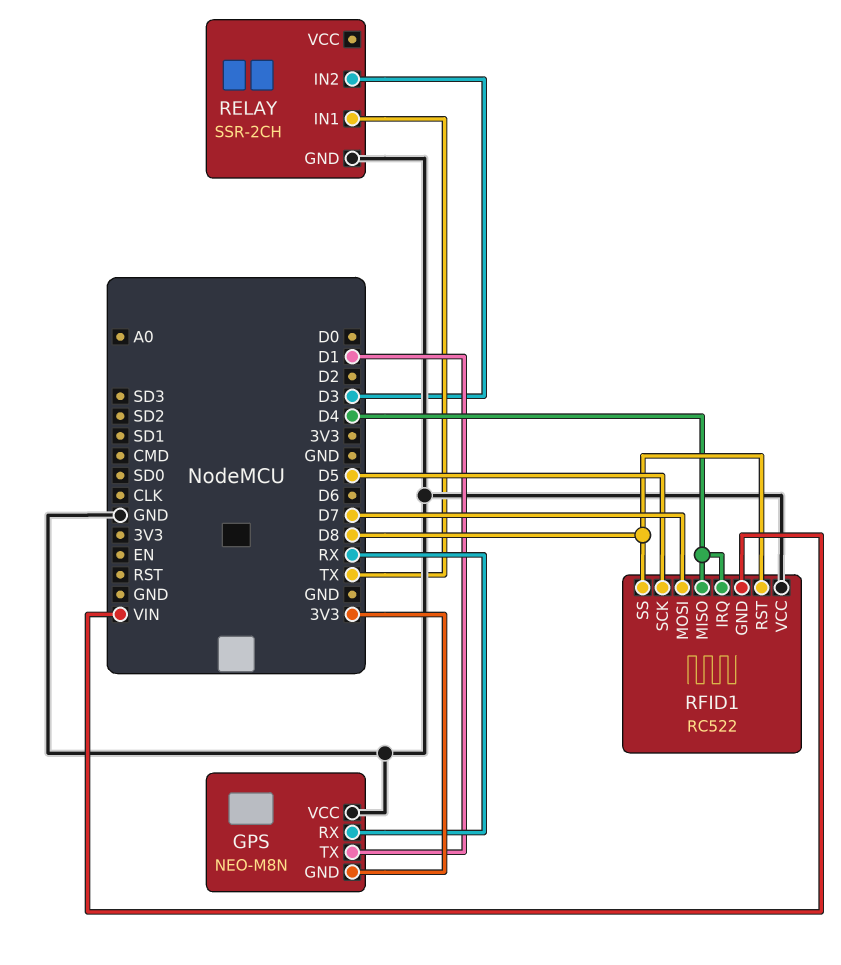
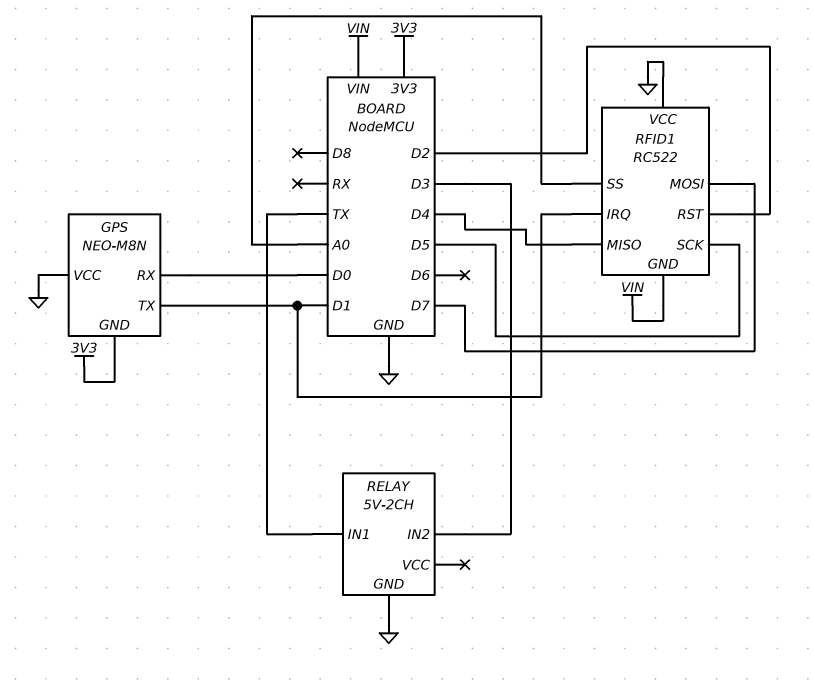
GPS pin RX: RX -> D0
RELAY: SSR-2CH -> 5V-2CH
RFID1 pin IRQ: D4 -> D1
RFID1 pin RST: D8 -> D2
RFID1 pin SS: D8 -> A0

